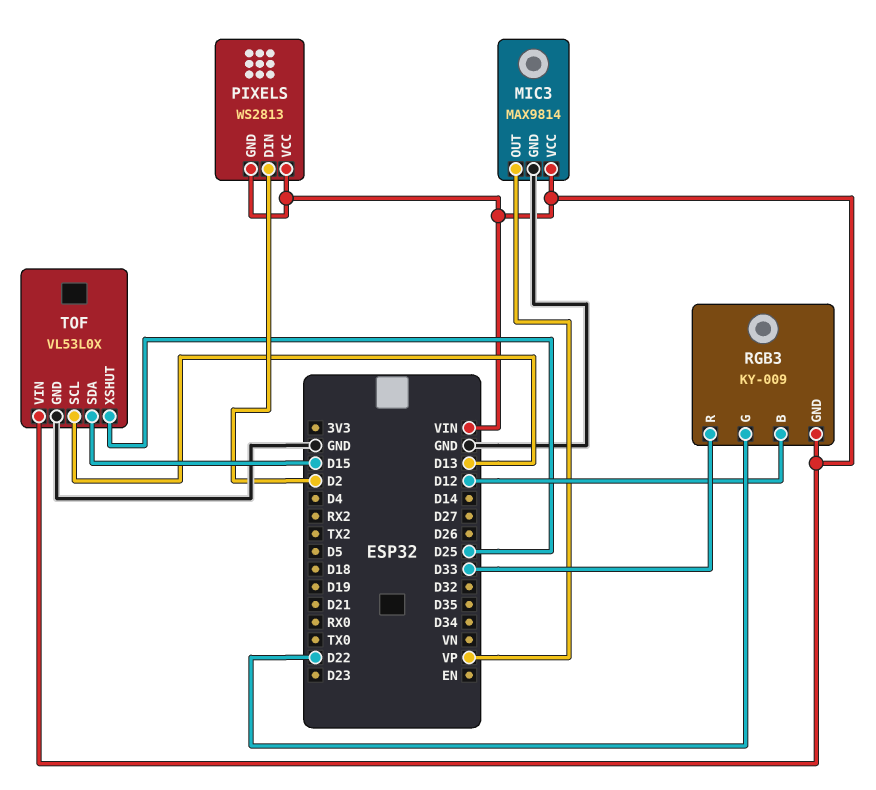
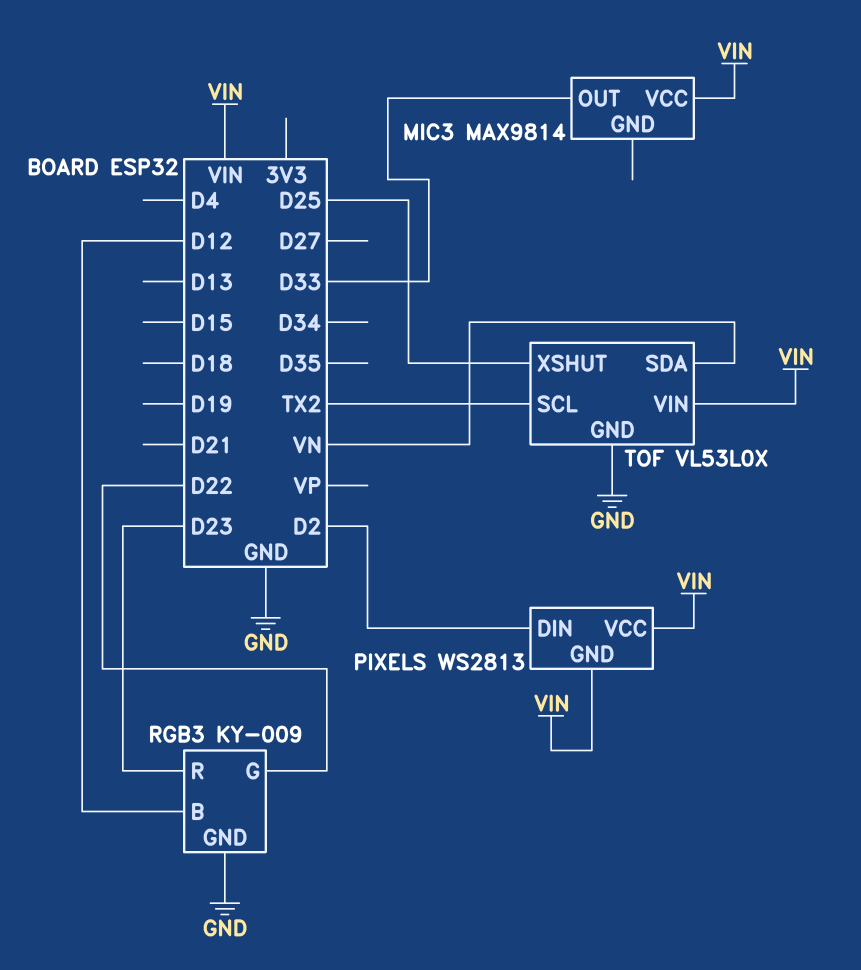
MIC3 pin GND: GND -> none
MIC3 pin OUT: VP -> D33
RGB3 pin GND: VIN -> GND
RGB3 pin R: D33 -> D23
TOF pin SCL: D13 -> TX2
TOF pin SDA: D15 -> VN

